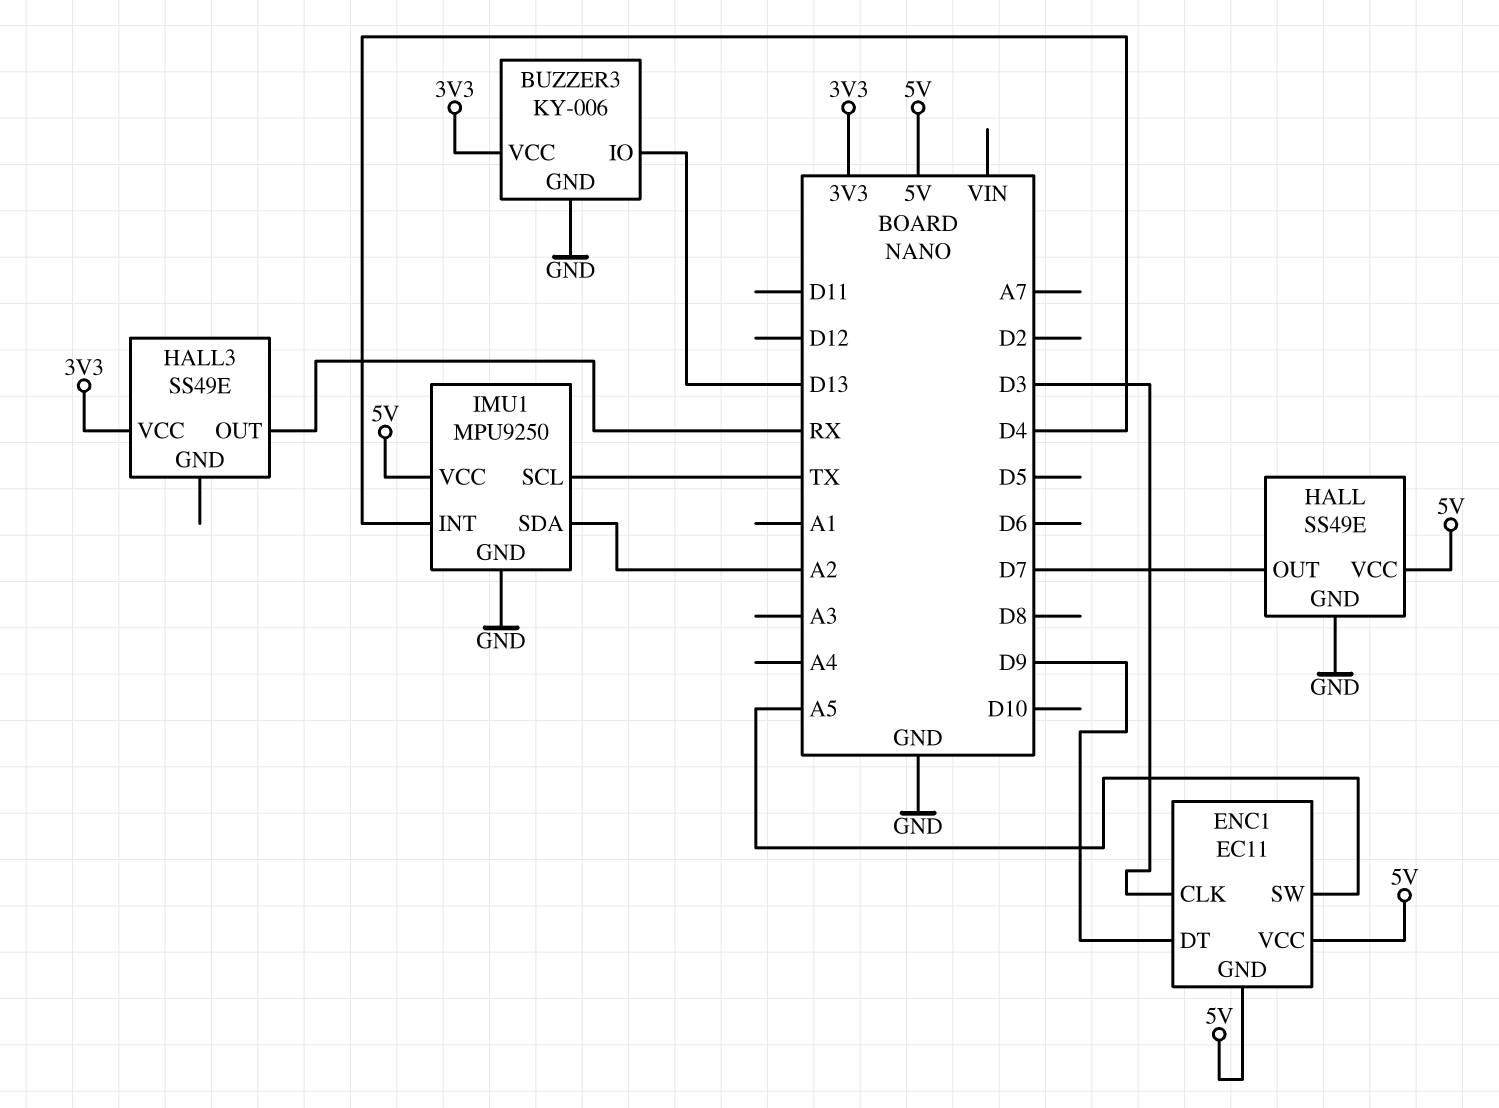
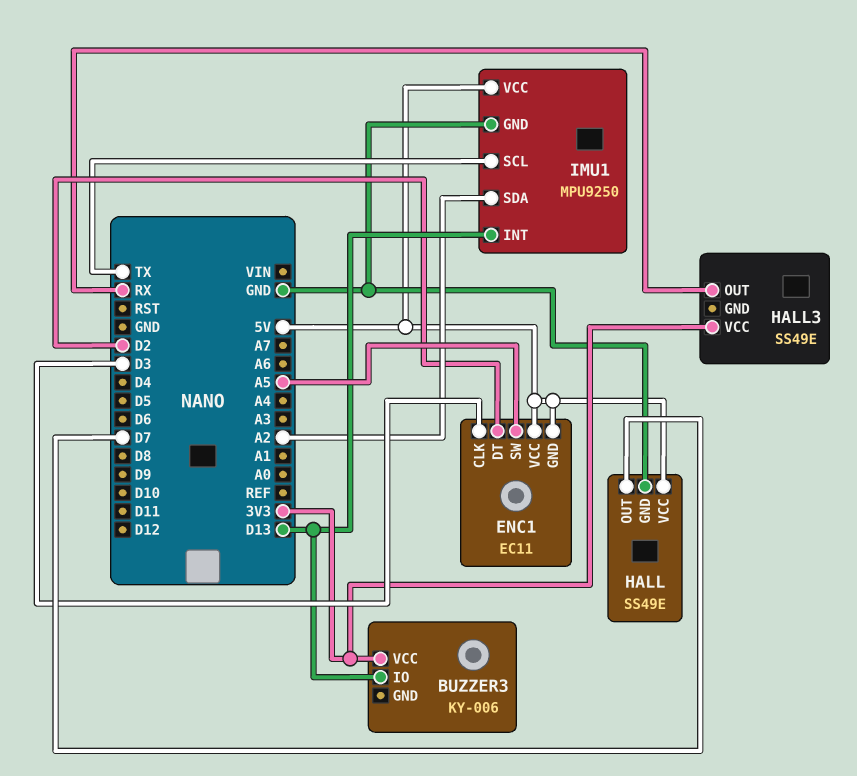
BUZZER3 pin GND: GND -> none
ENC1 pin DT: D9 -> D2
IMU1 pin INT: D4 -> D13

